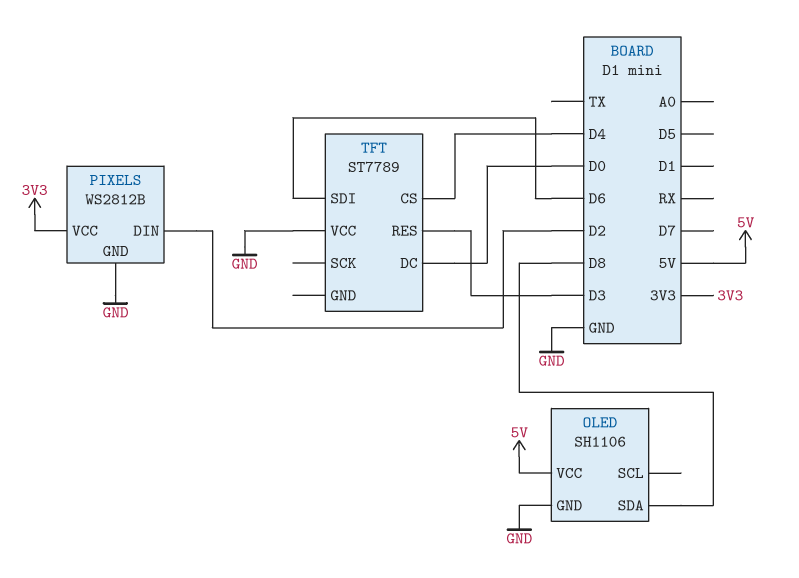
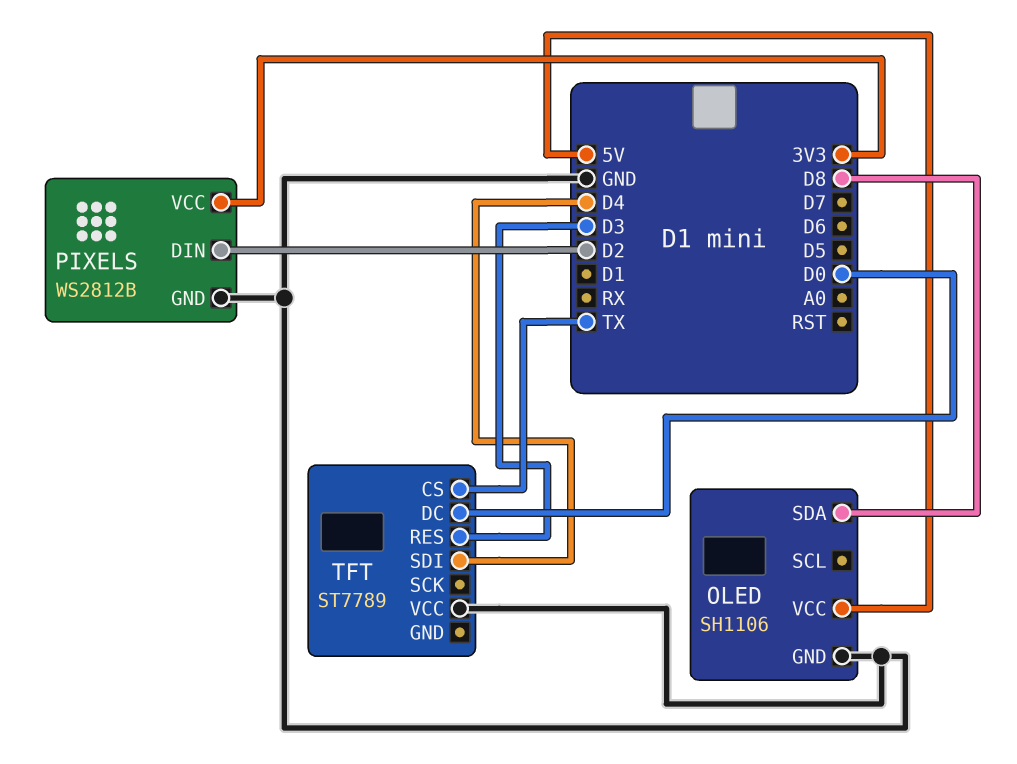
TFT pin CS: D4 -> TX
TFT pin SDI: D6 -> D4

